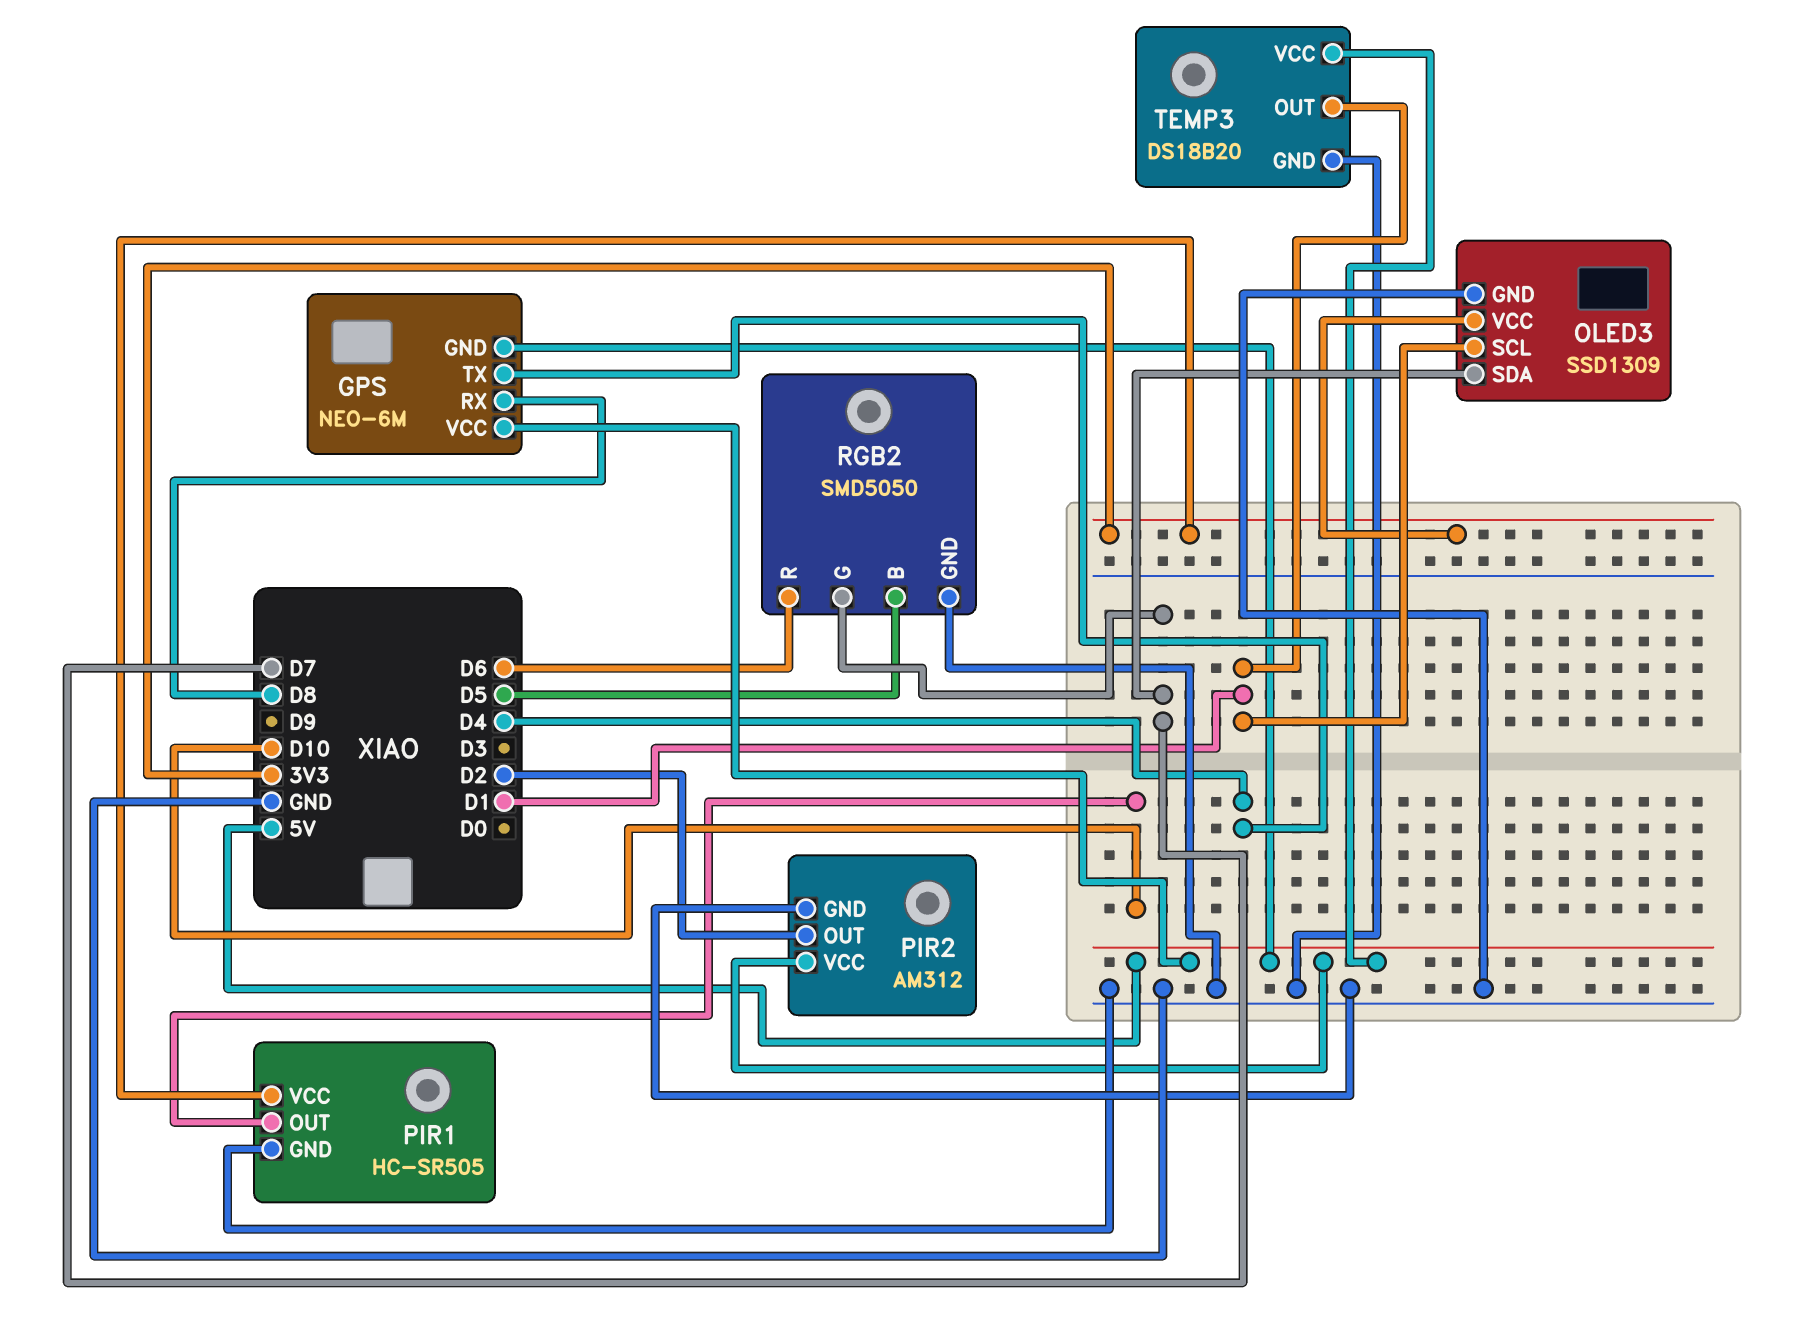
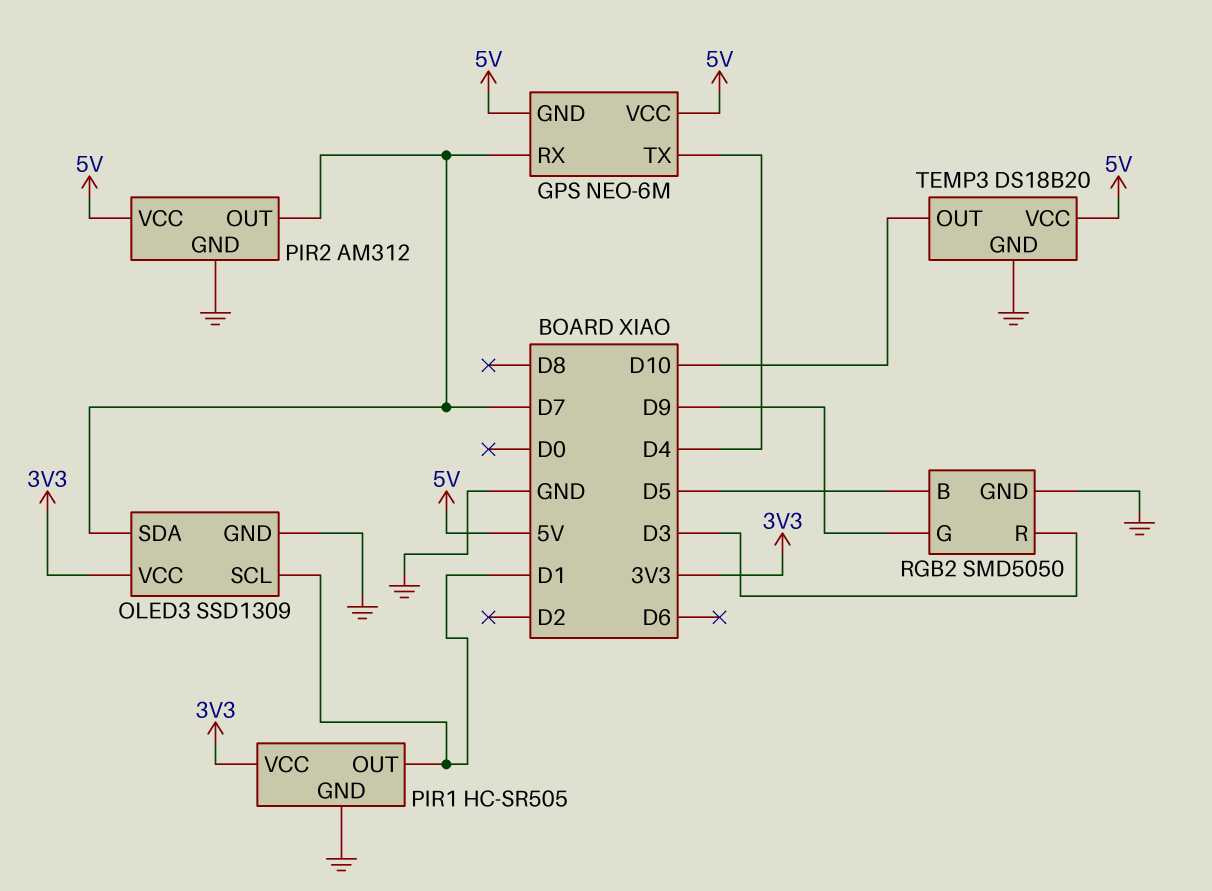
GPS pin RX: D8 -> D7
PIR1 pin OUT: D10 -> D1
PIR2 pin OUT: D2 -> D7
RGB2 pin G: D7 -> D9
RGB2 pin R: D6 -> D3
TEMP3 pin OUT: D1 -> D10

